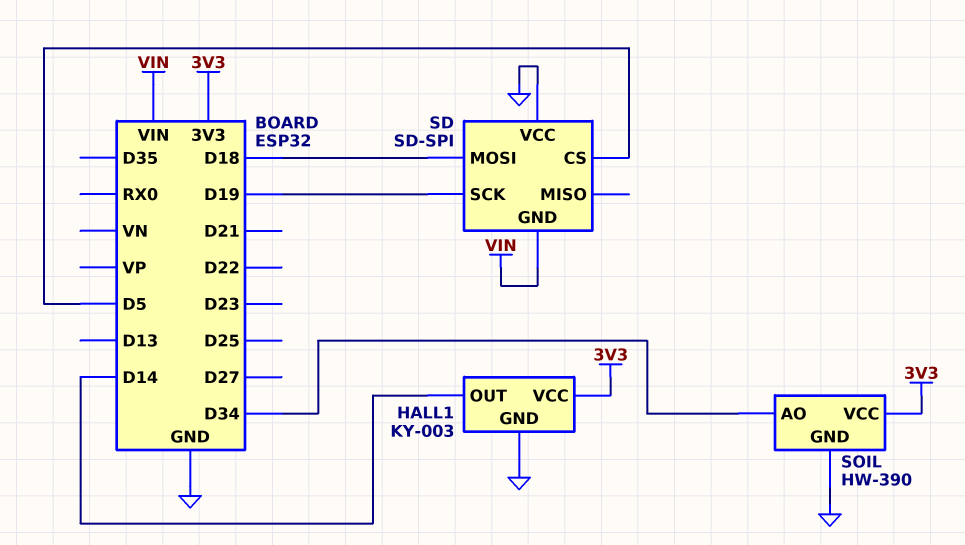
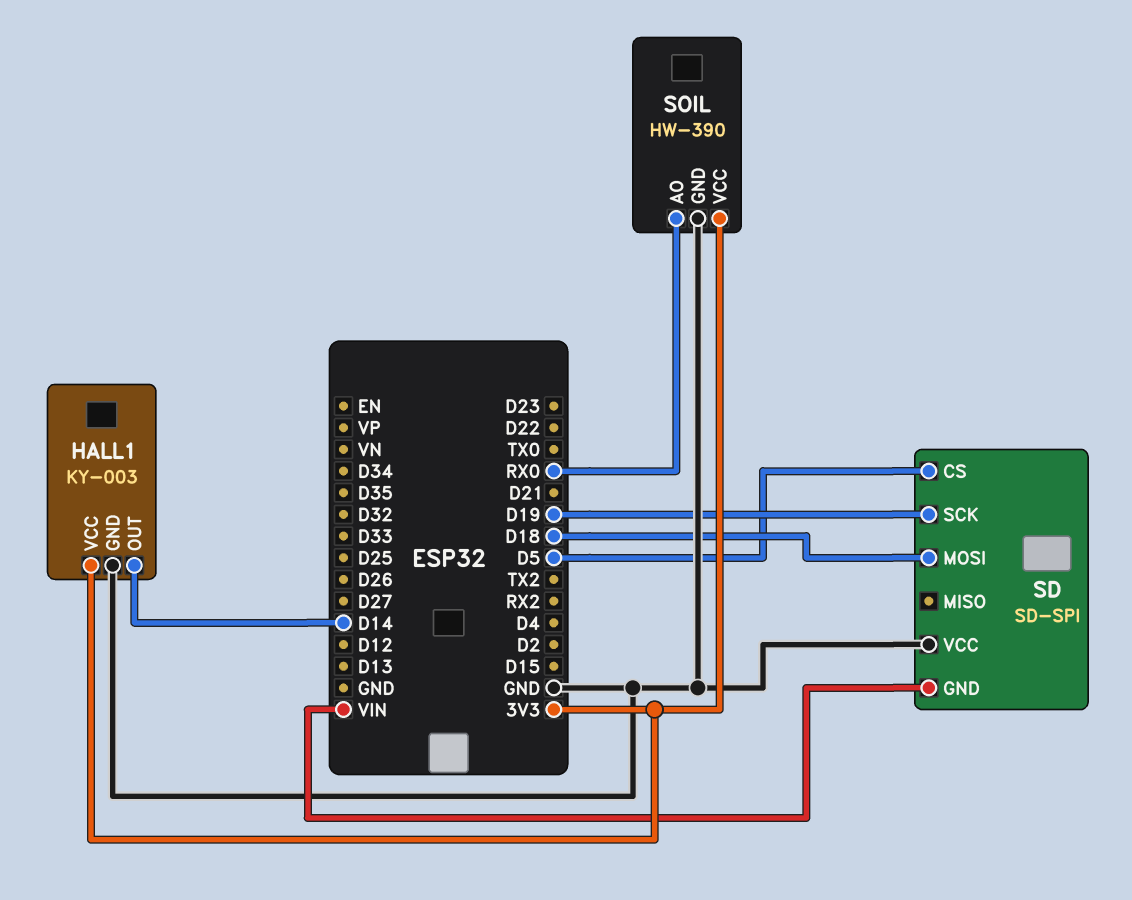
SOIL pin AO: D34 -> RX0

